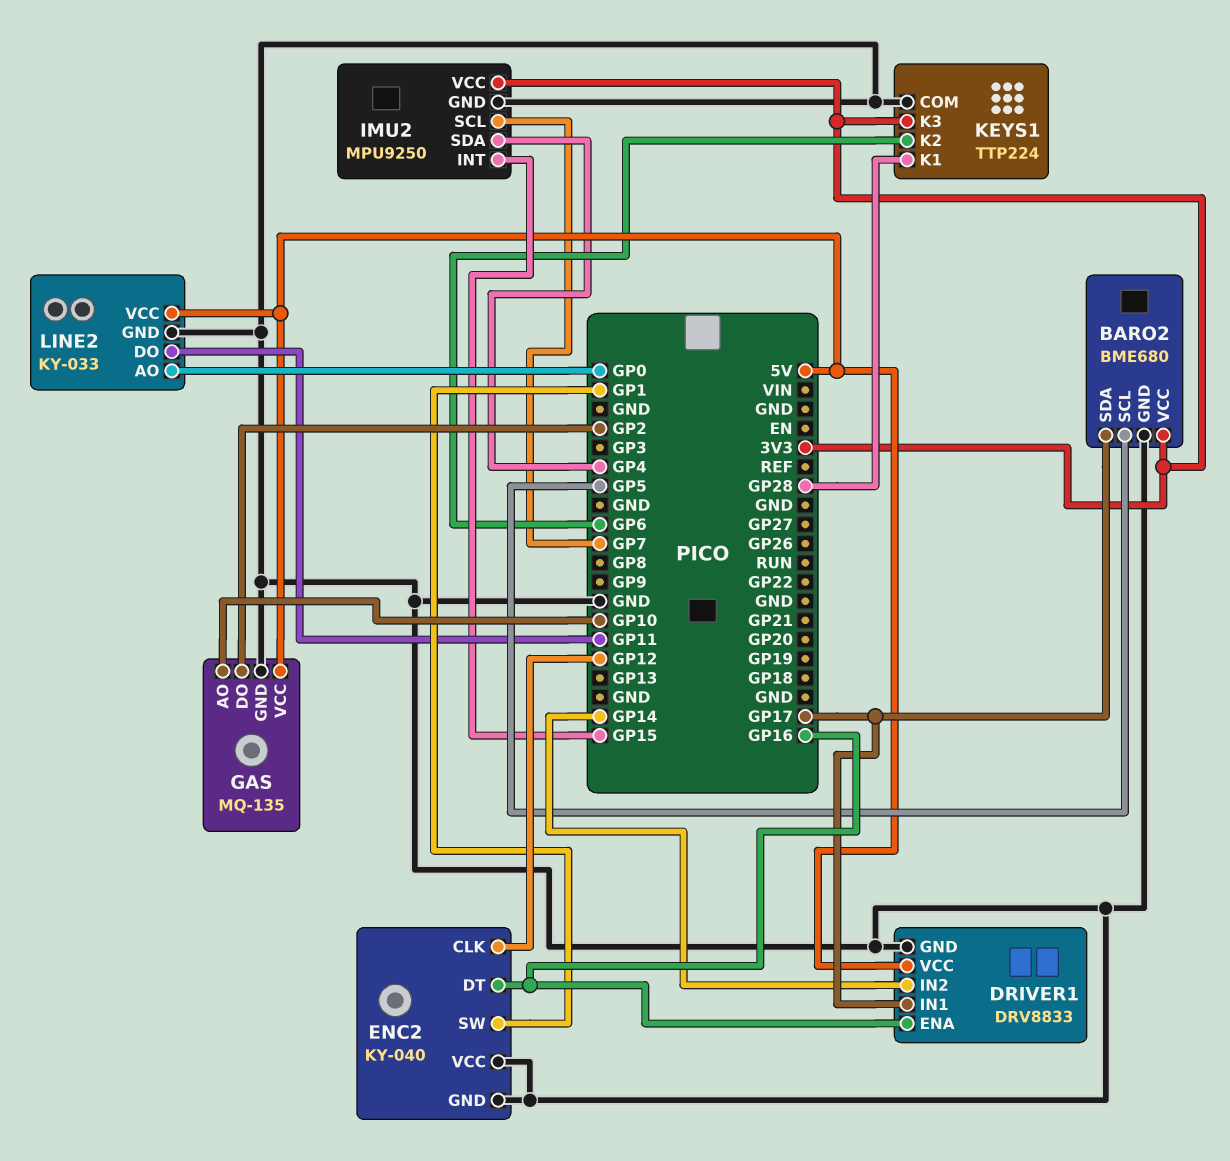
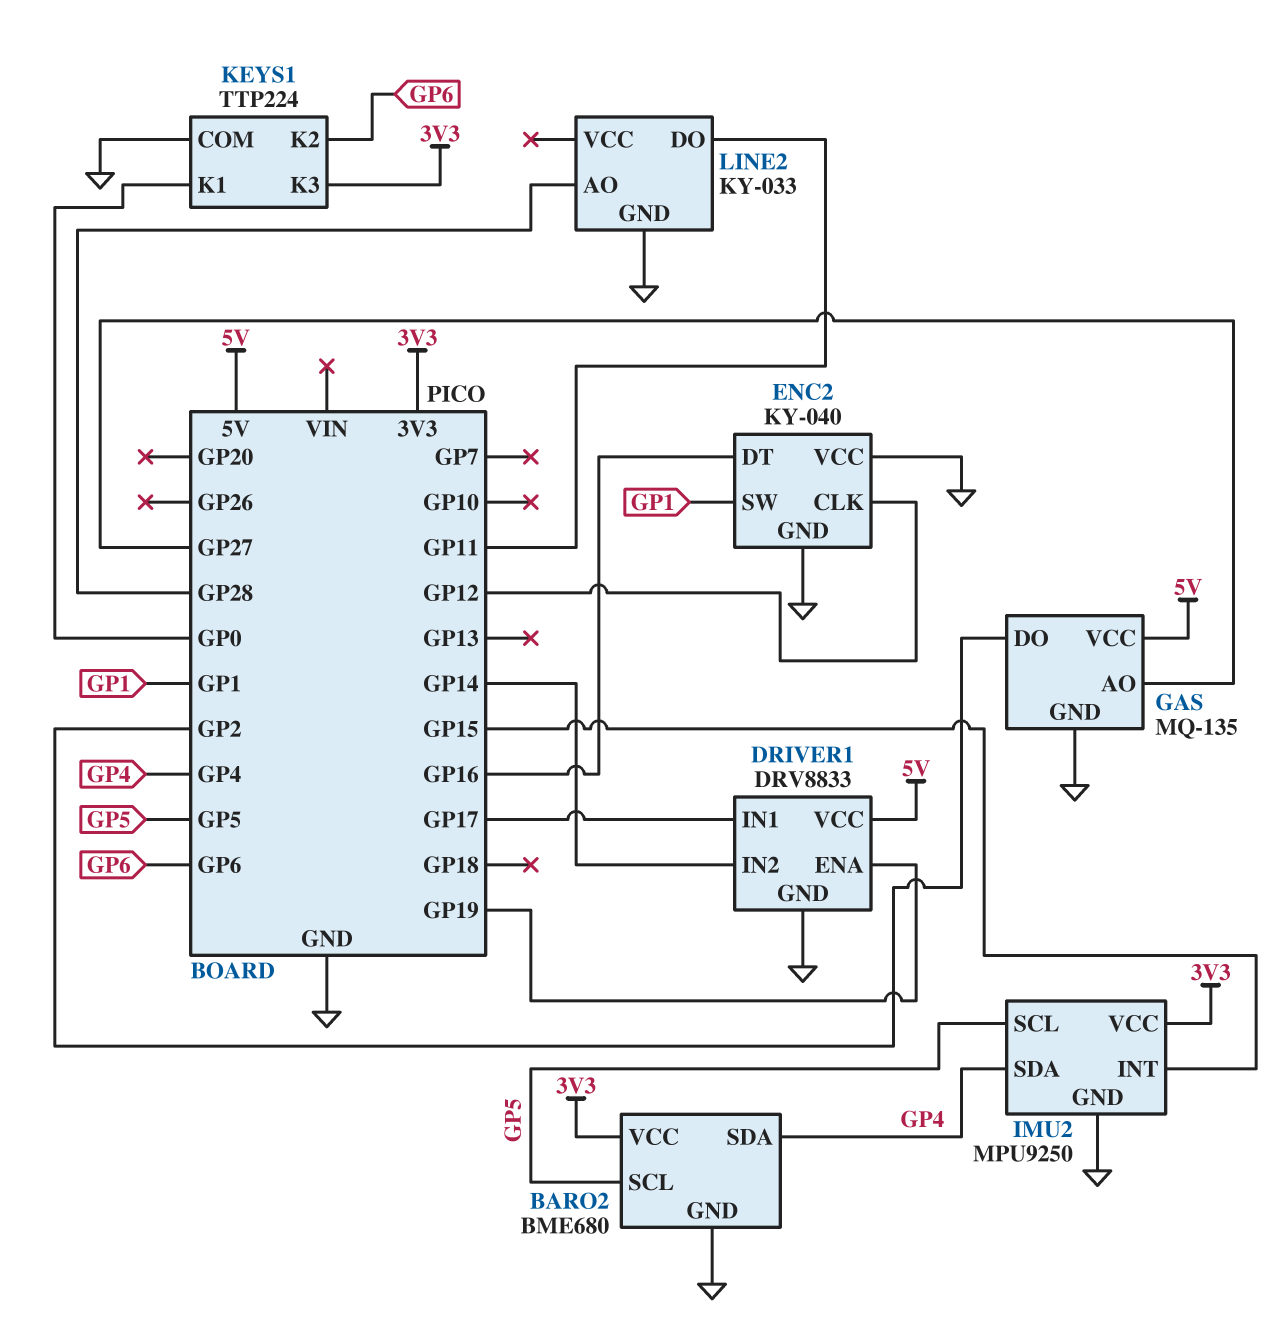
BARO2 pin SDA: GP17 -> GP4
DRIVER1 pin ENA: GP16 -> GP19
GAS pin AO: GP10 -> GP27
IMU2 pin SCL: GP7 -> GP5
KEYS1 pin K1: GP28 -> GP0
LINE2 pin AO: GP0 -> GP28
LINE2 pin VCC: 5V -> none

